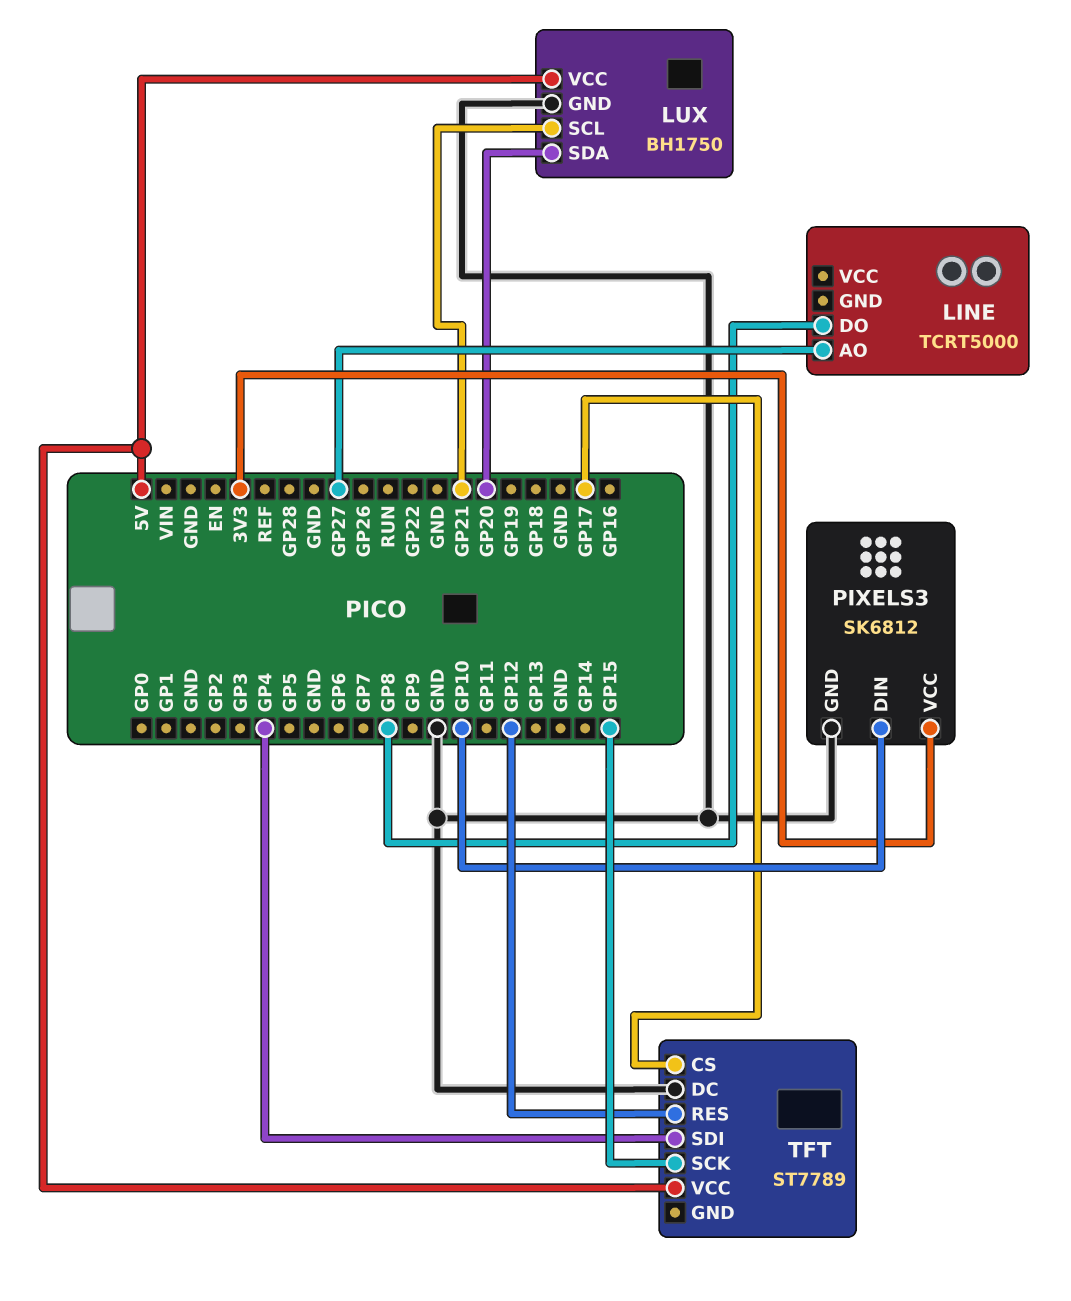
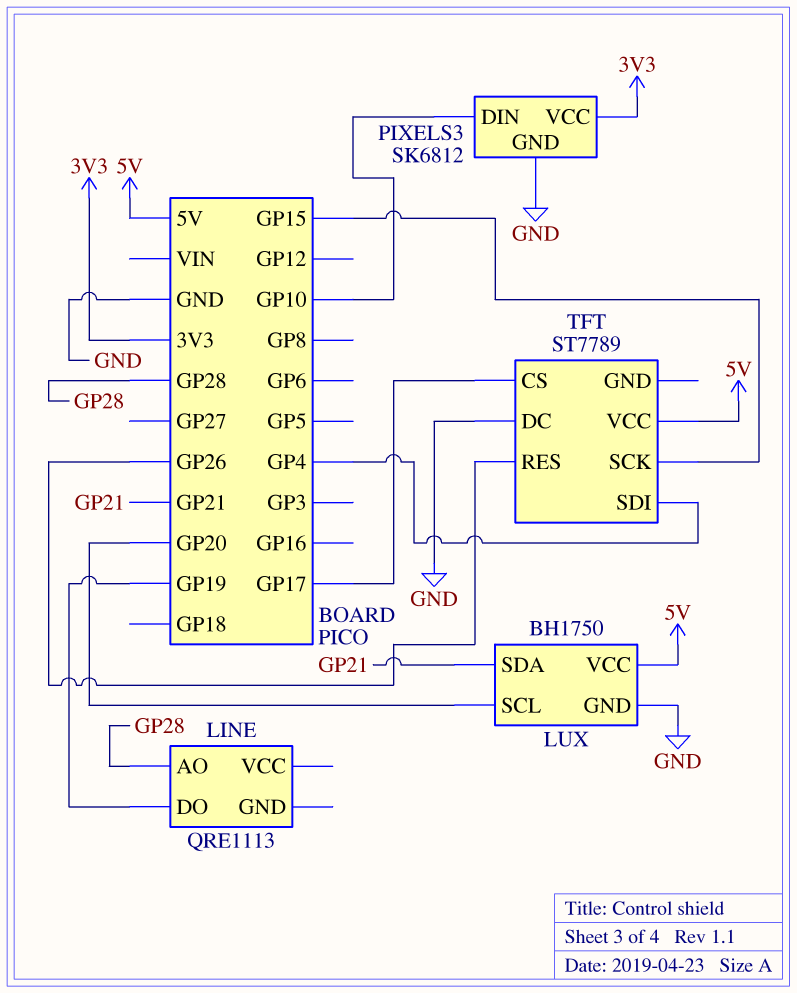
LINE: TCRT5000 -> QRE1113
LINE pin AO: GP27 -> GP28
LINE pin DO: GP8 -> GP19
LUX pin SCL: GP21 -> GP20
LUX pin SDA: GP20 -> GP21
TFT pin RES: GP12 -> GP26

